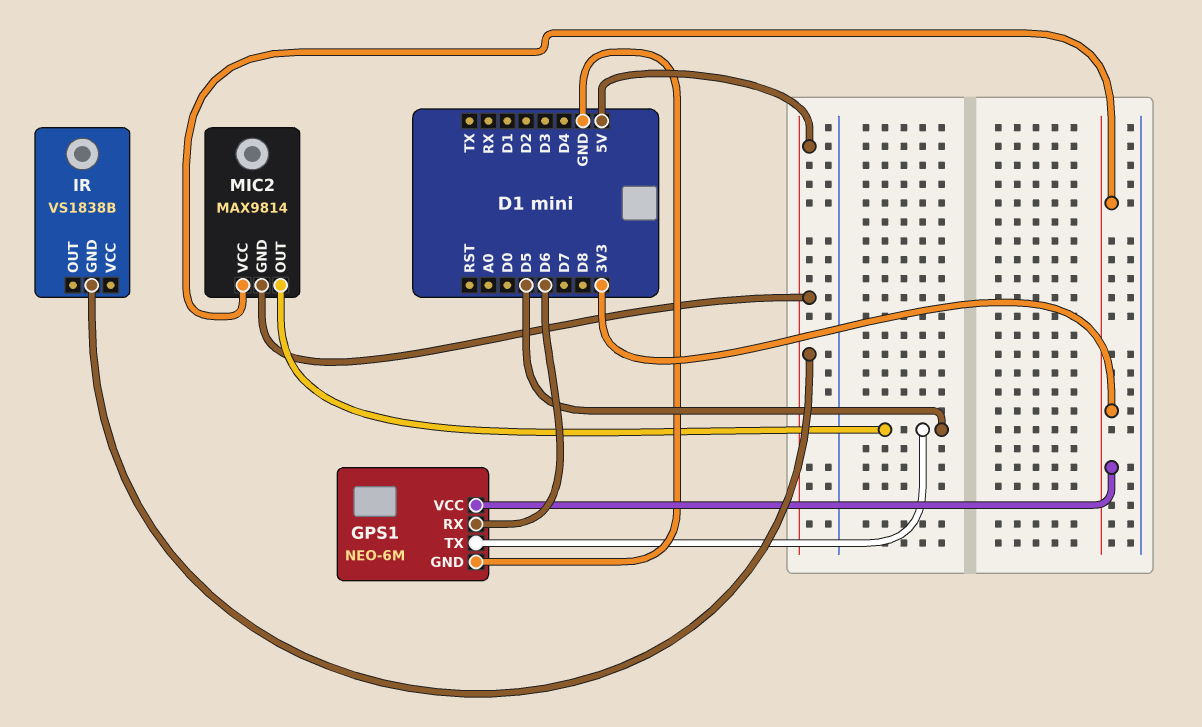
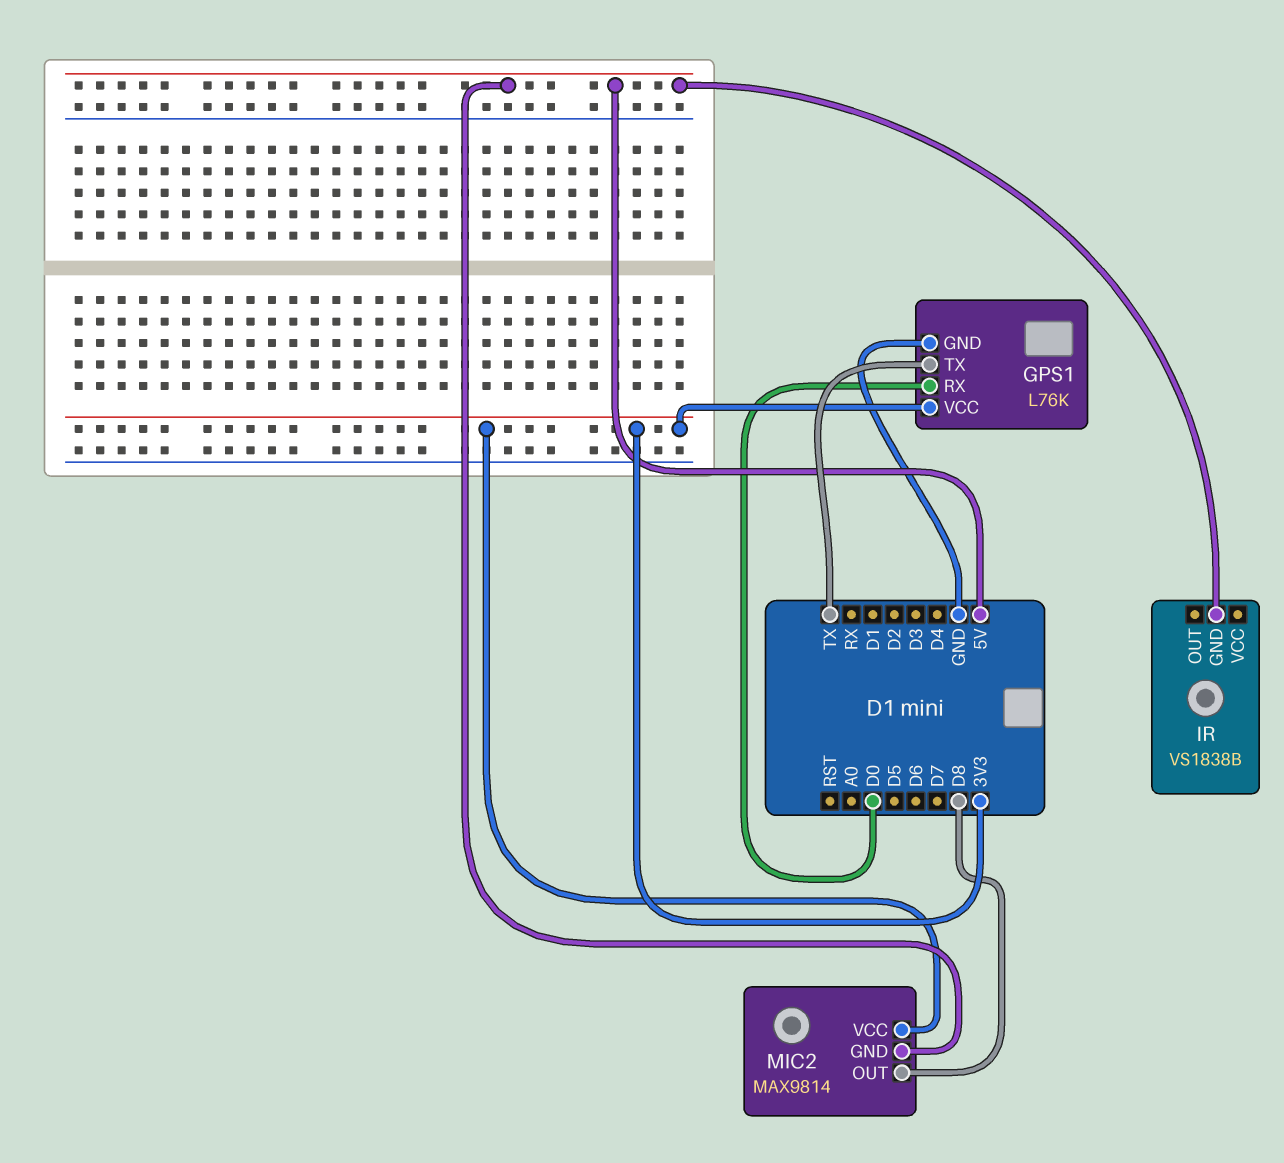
GPS1: NEO-6M -> L76K
GPS1 pin RX: D6 -> D0
GPS1 pin TX: D5 -> TX
MIC2 pin OUT: D5 -> D8

